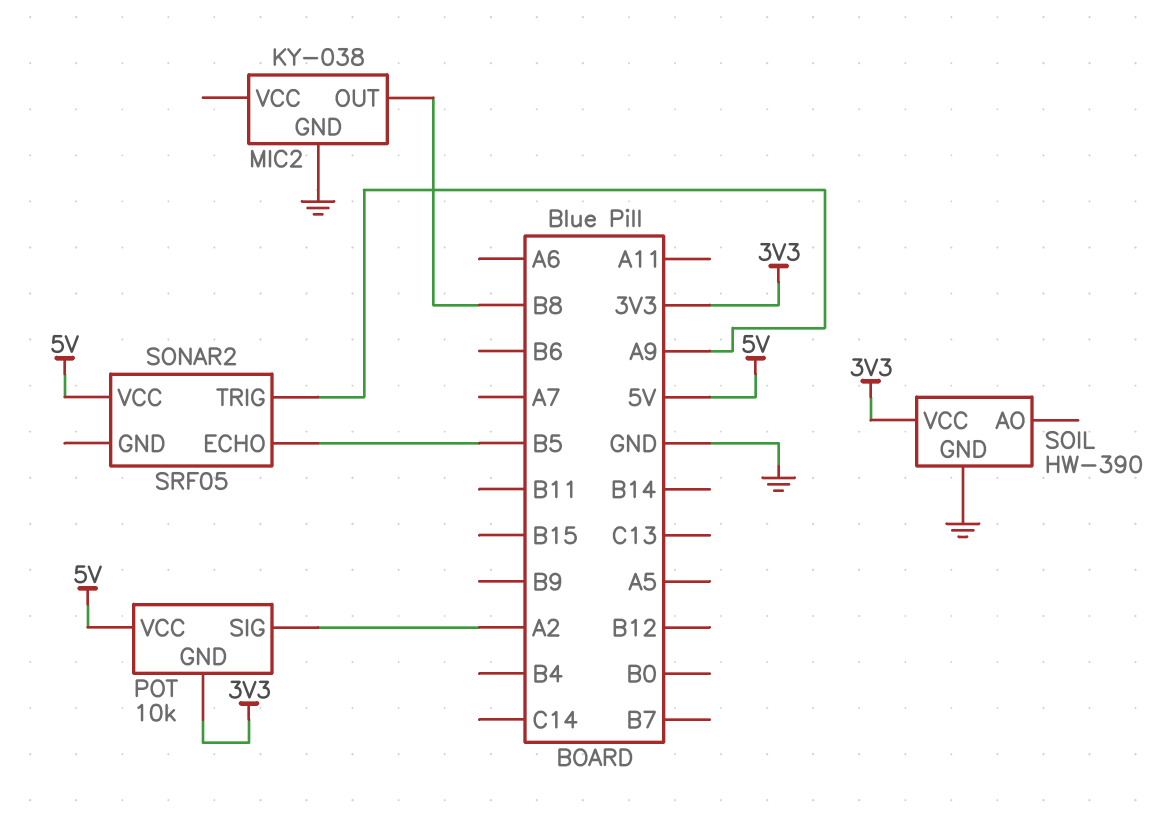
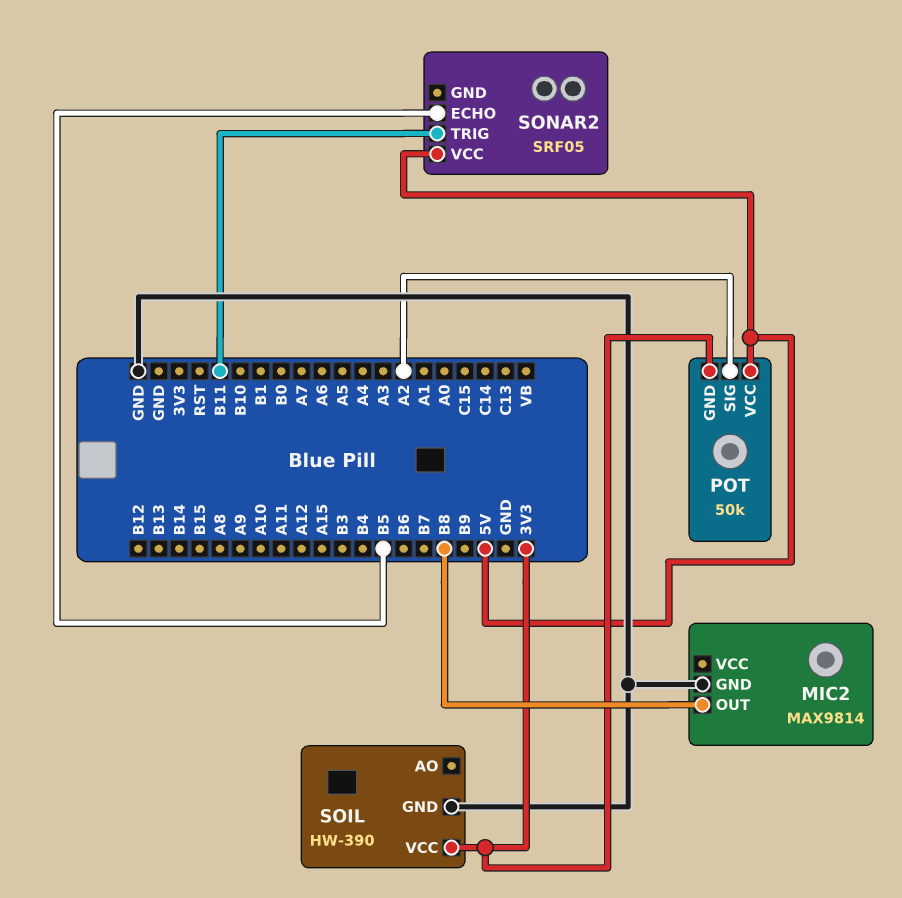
MIC2: KY-038 -> MAX9814
POT: 10k -> 50k
SONAR2 pin TRIG: A9 -> B11

